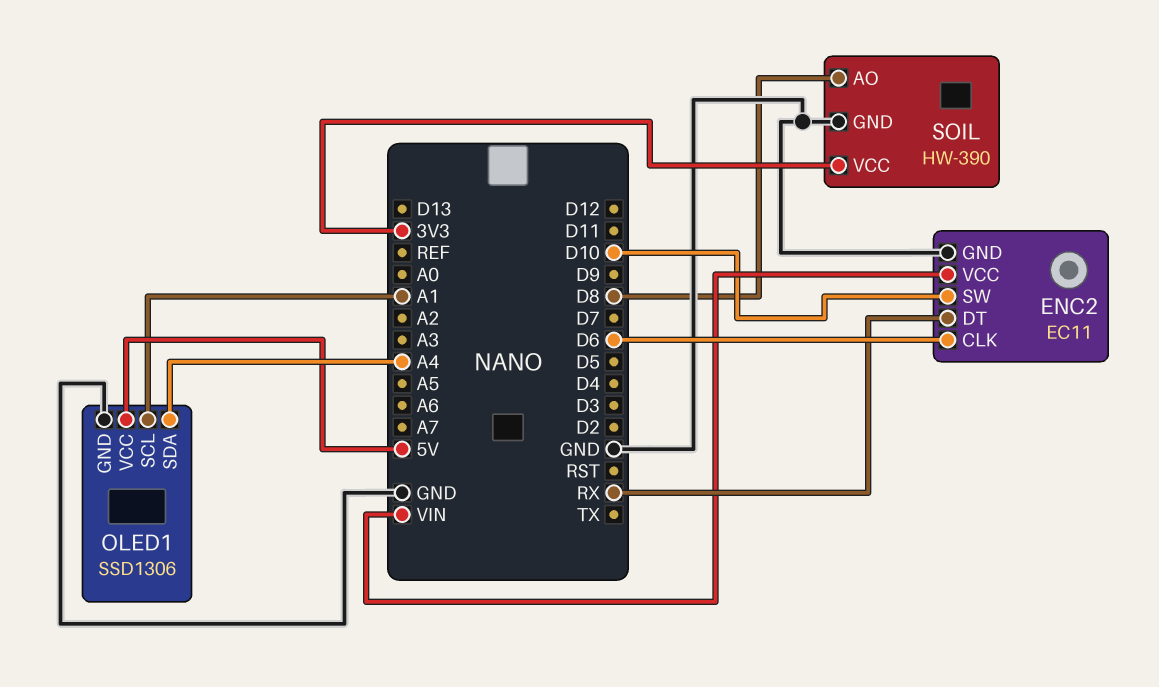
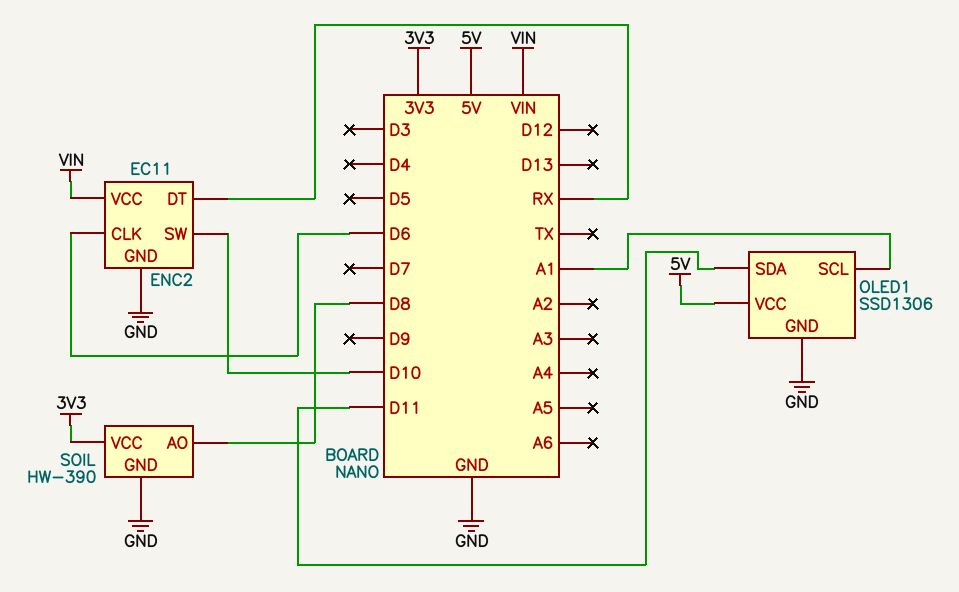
OLED1 pin SDA: A4 -> D11

